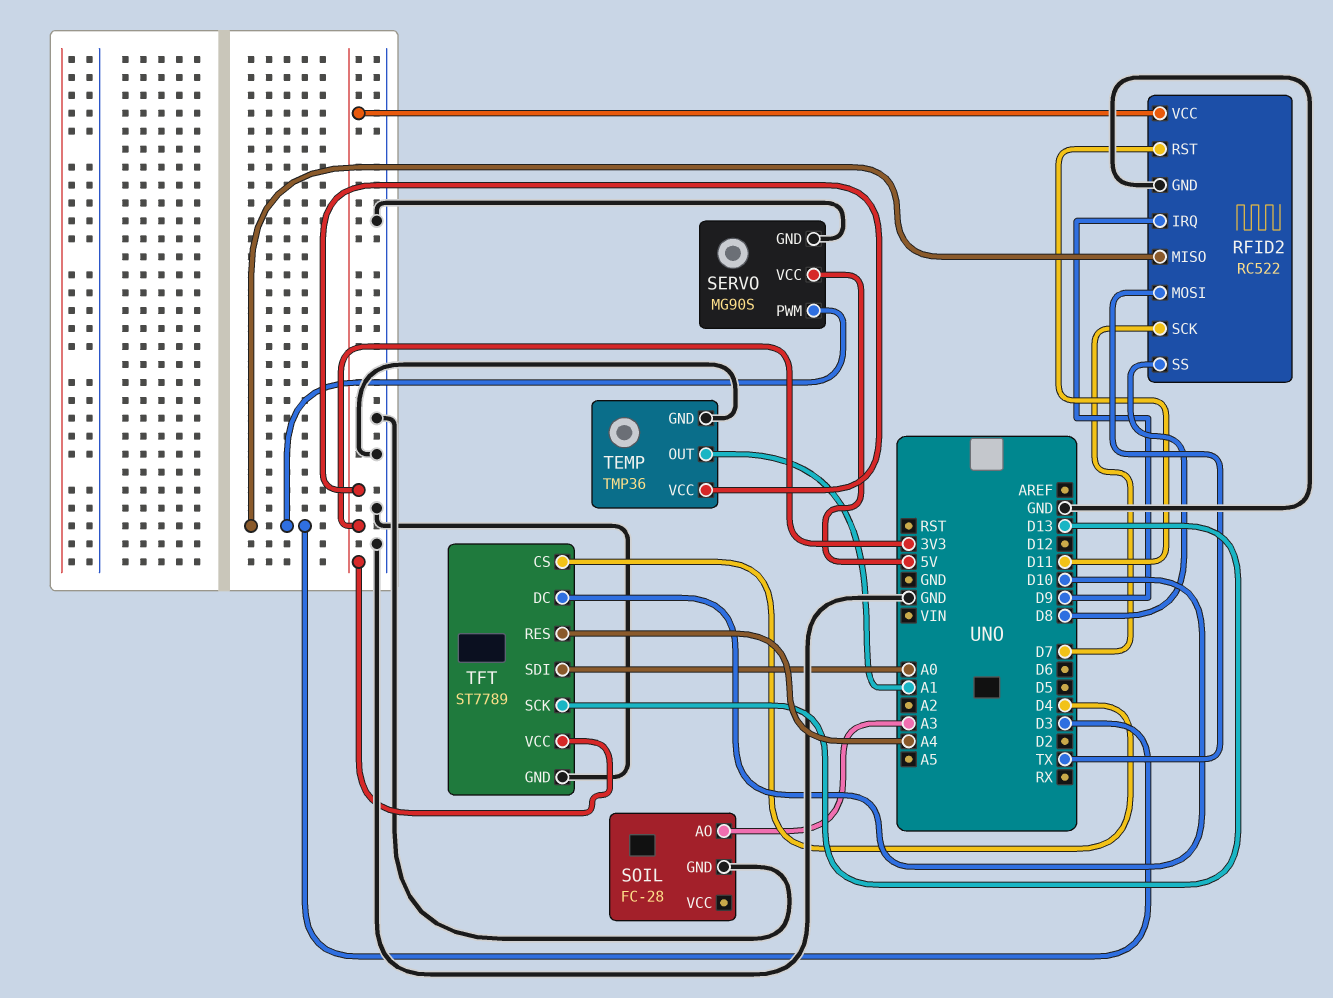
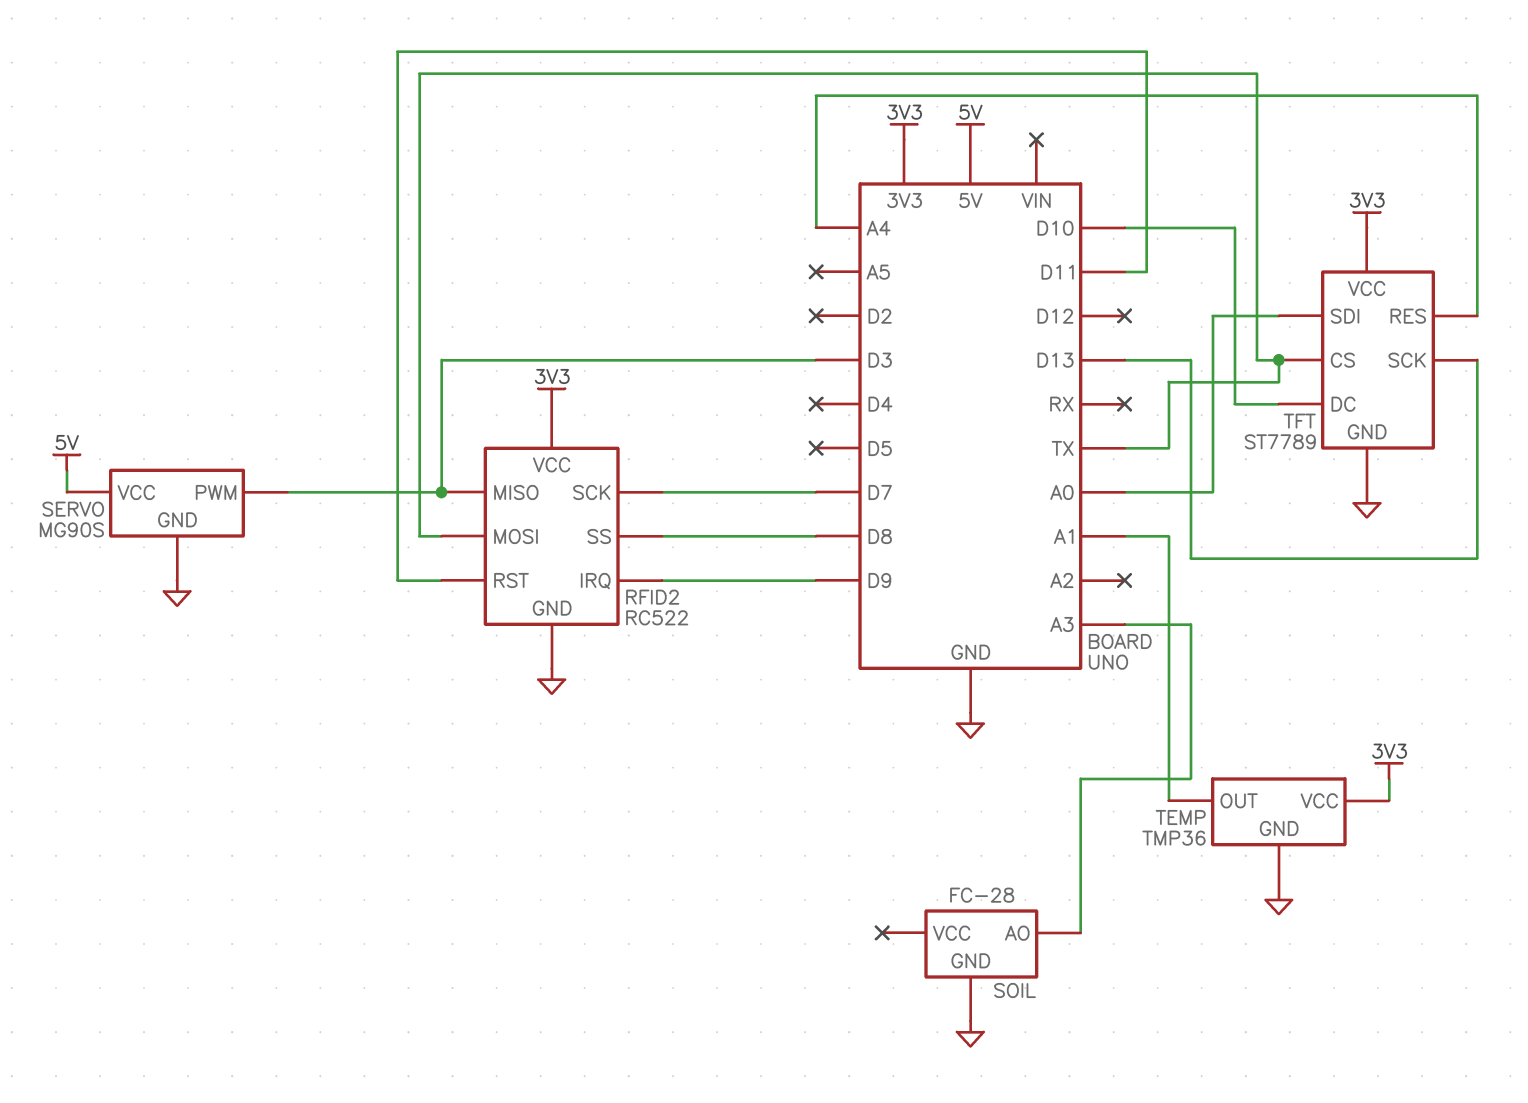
TFT pin CS: D4 -> TX

